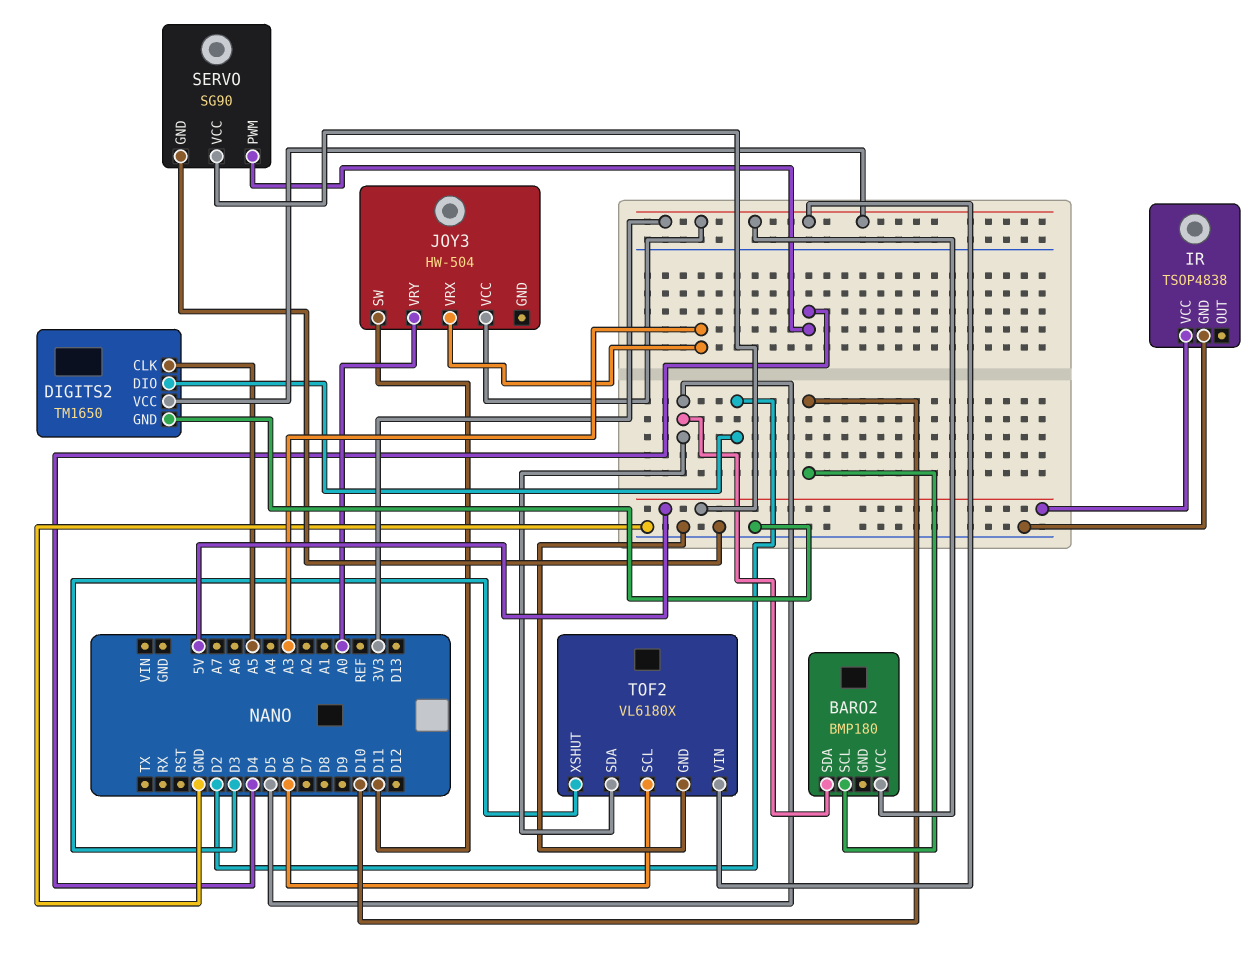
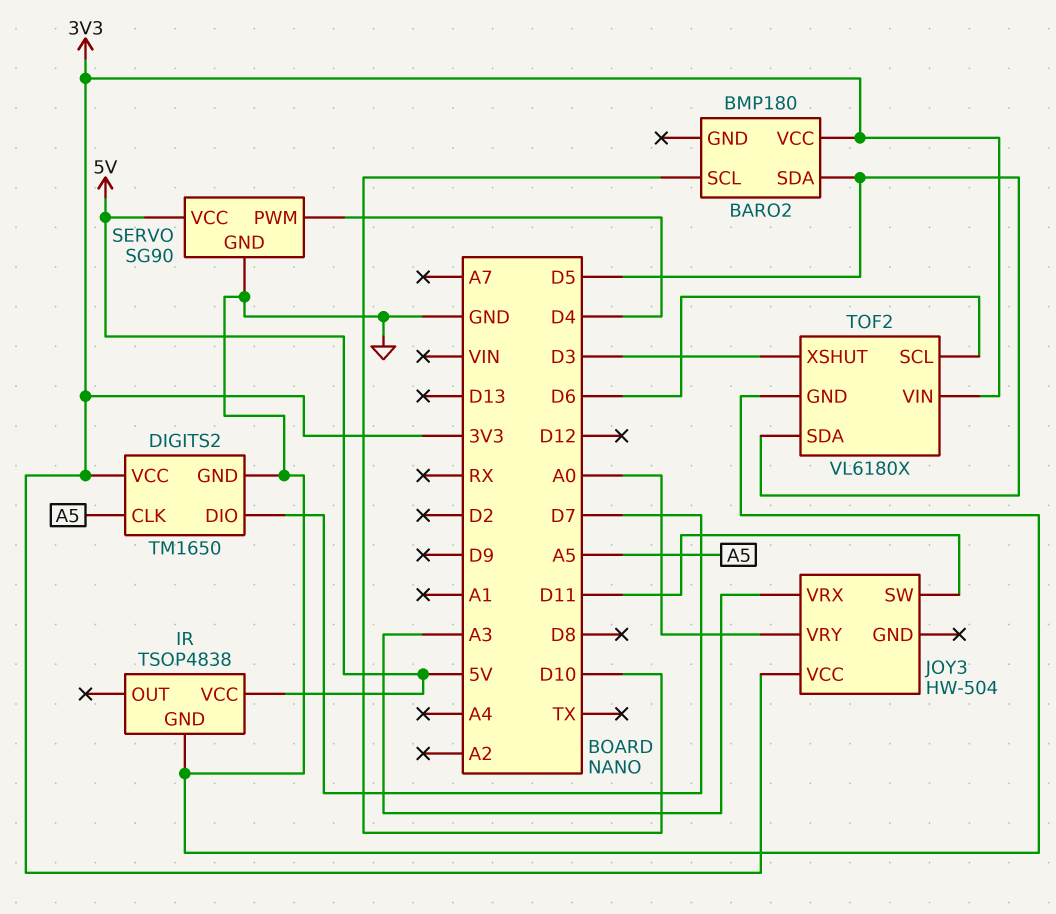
DIGITS2 pin DIO: D2 -> D7

